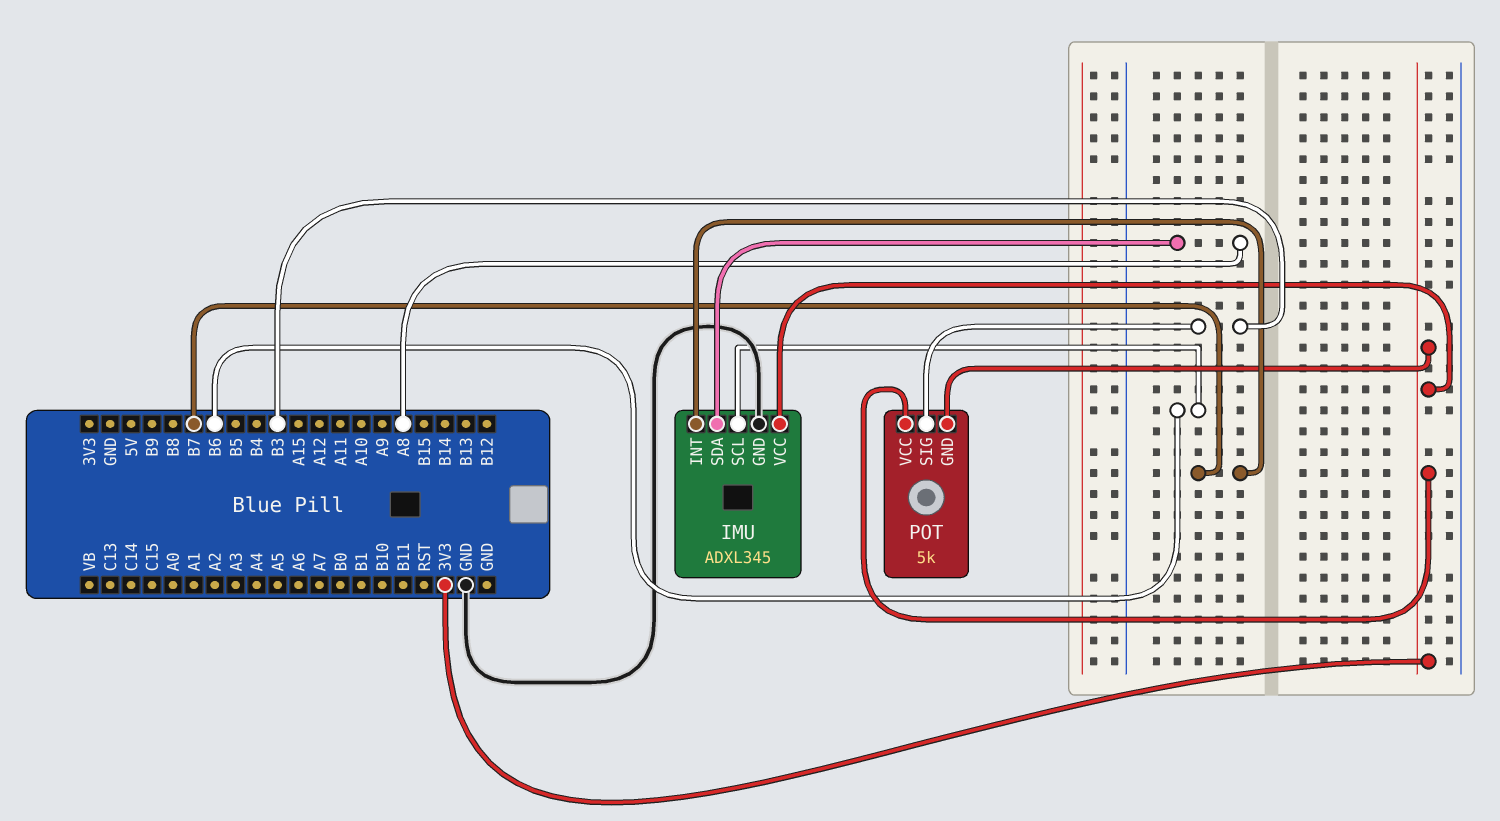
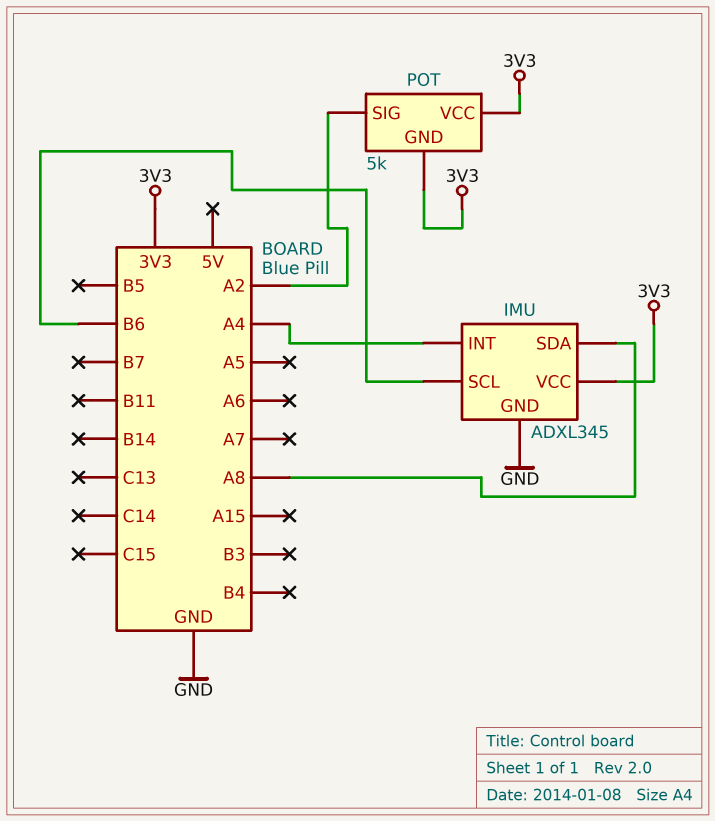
IMU pin INT: B7 -> A4
POT pin SIG: B3 -> A2

